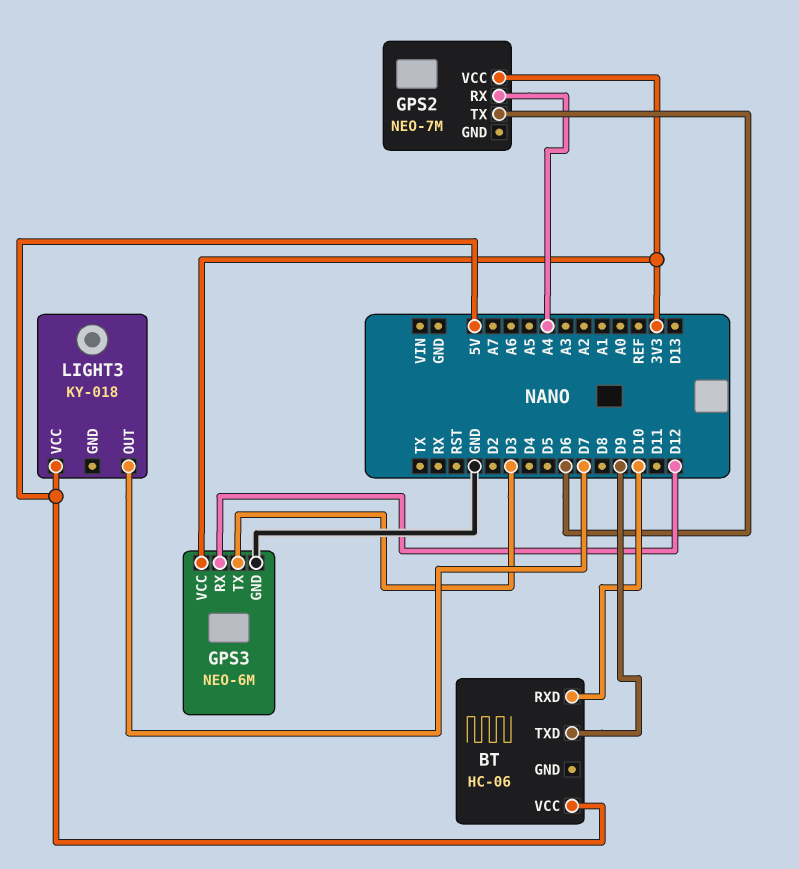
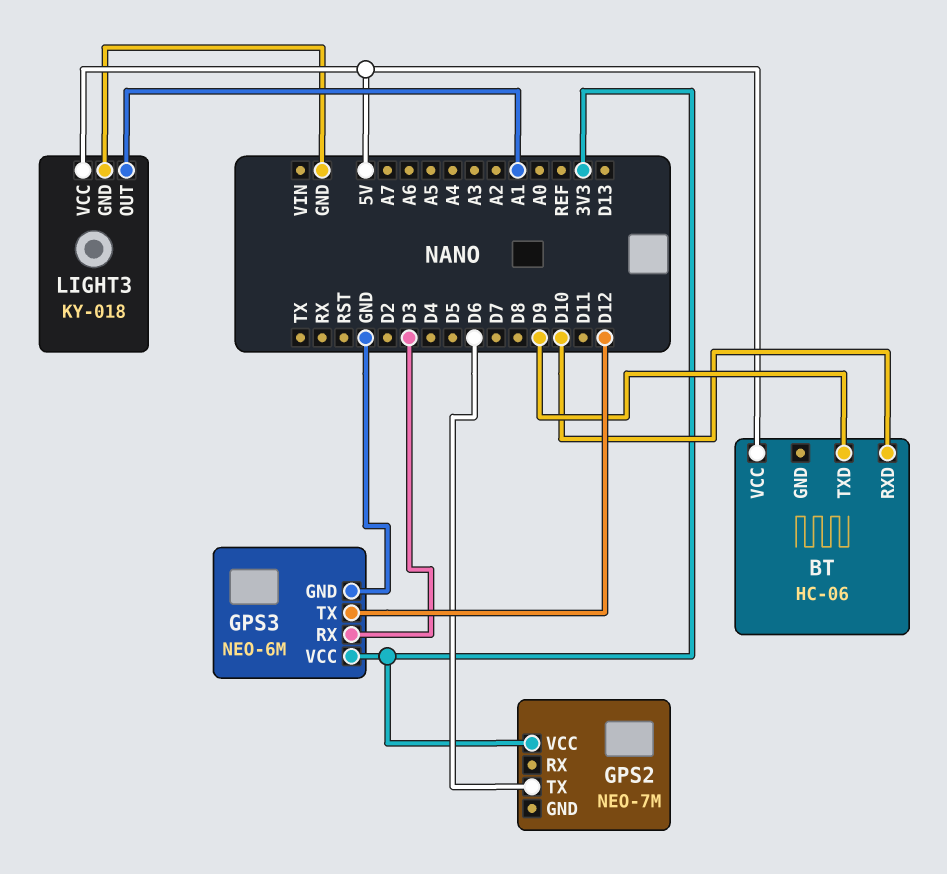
GPS2 pin RX: A4 -> none
GPS3 pin RX: D12 -> D3
GPS3 pin TX: D3 -> D12
LIGHT3 pin GND: none -> GND
LIGHT3 pin OUT: D7 -> A1

